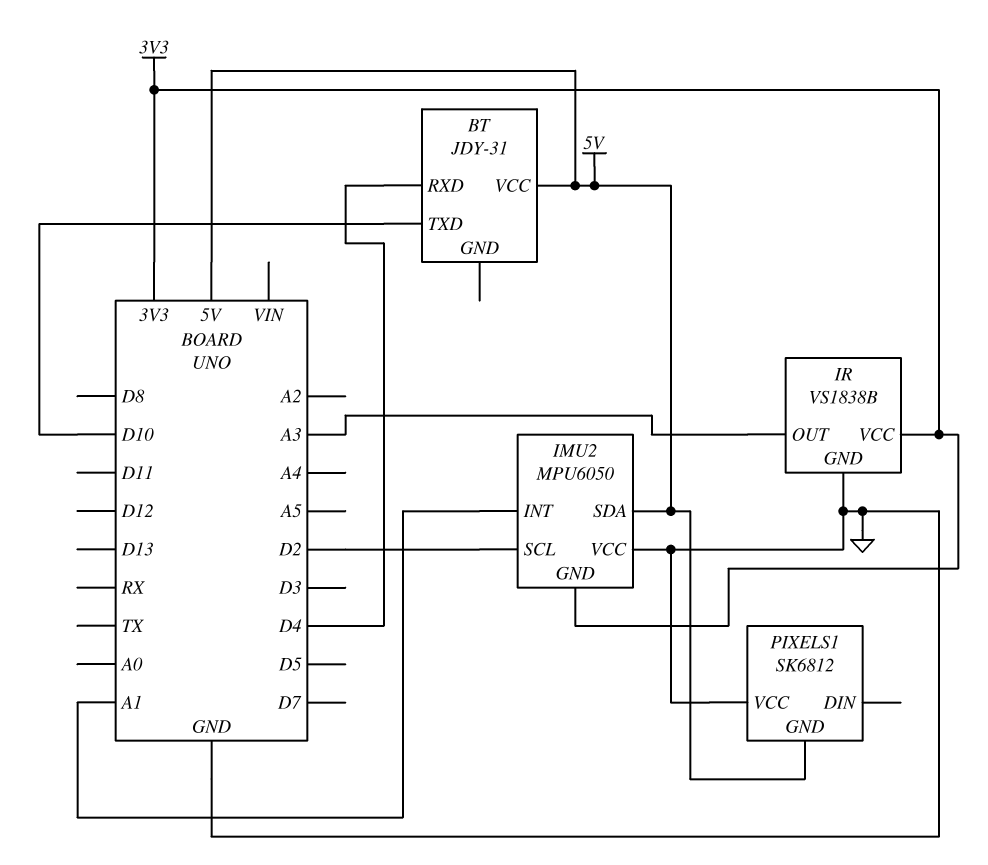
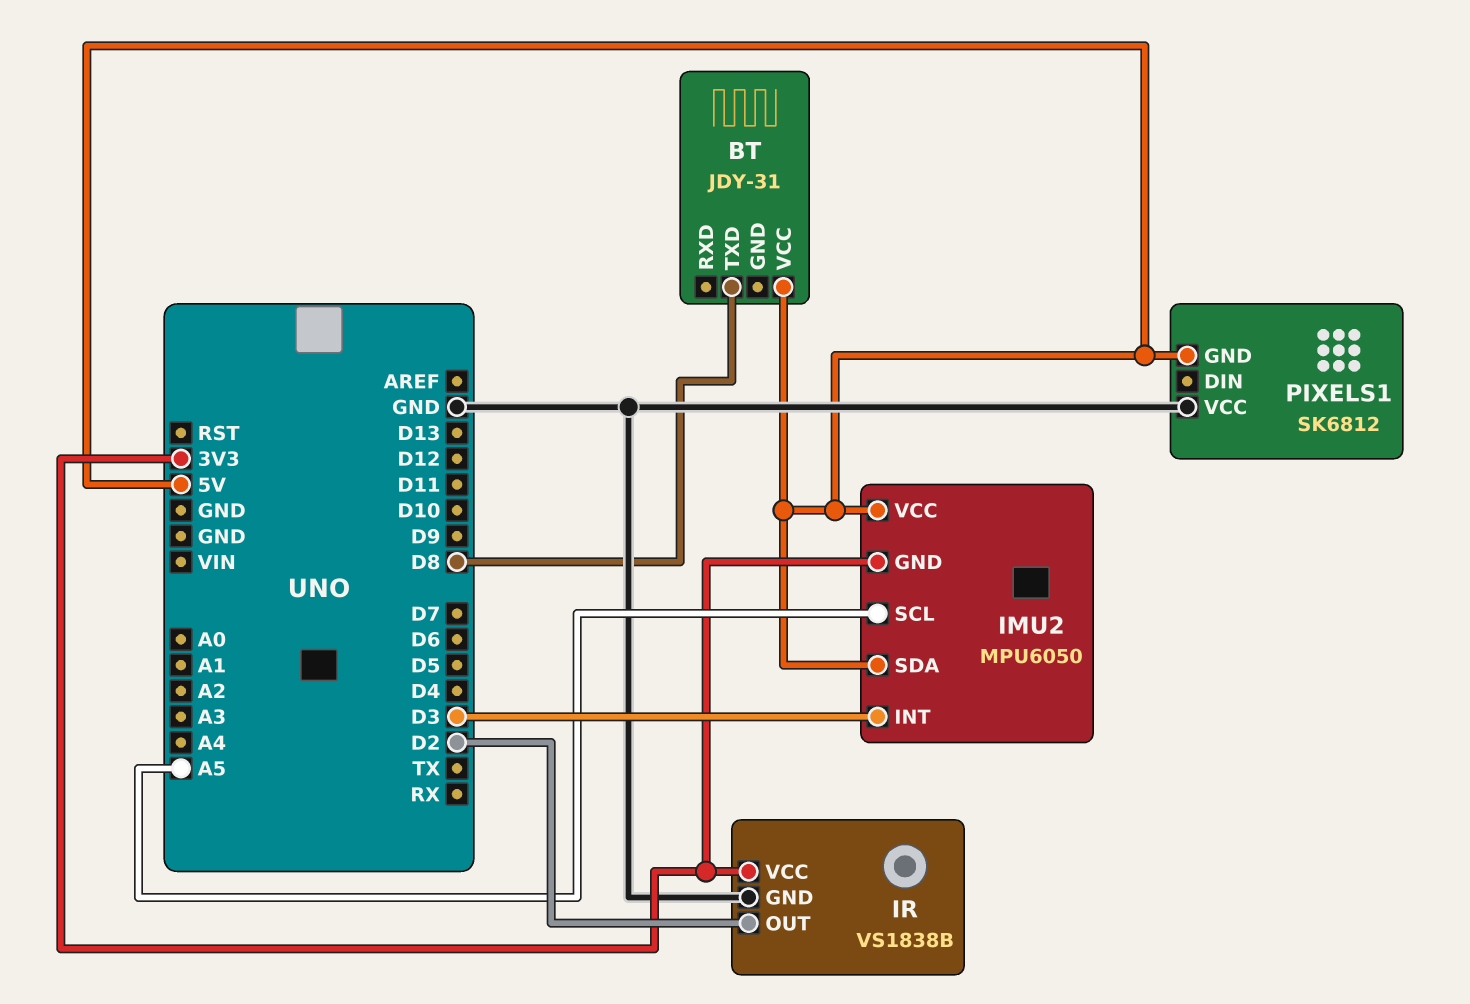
BT pin RXD: D4 -> none
BT pin TXD: D10 -> D8
IMU2 pin INT: A1 -> D3
IMU2 pin SCL: D2 -> A5
IMU2 pin VCC: GND -> 5V
IR pin OUT: A3 -> D2

